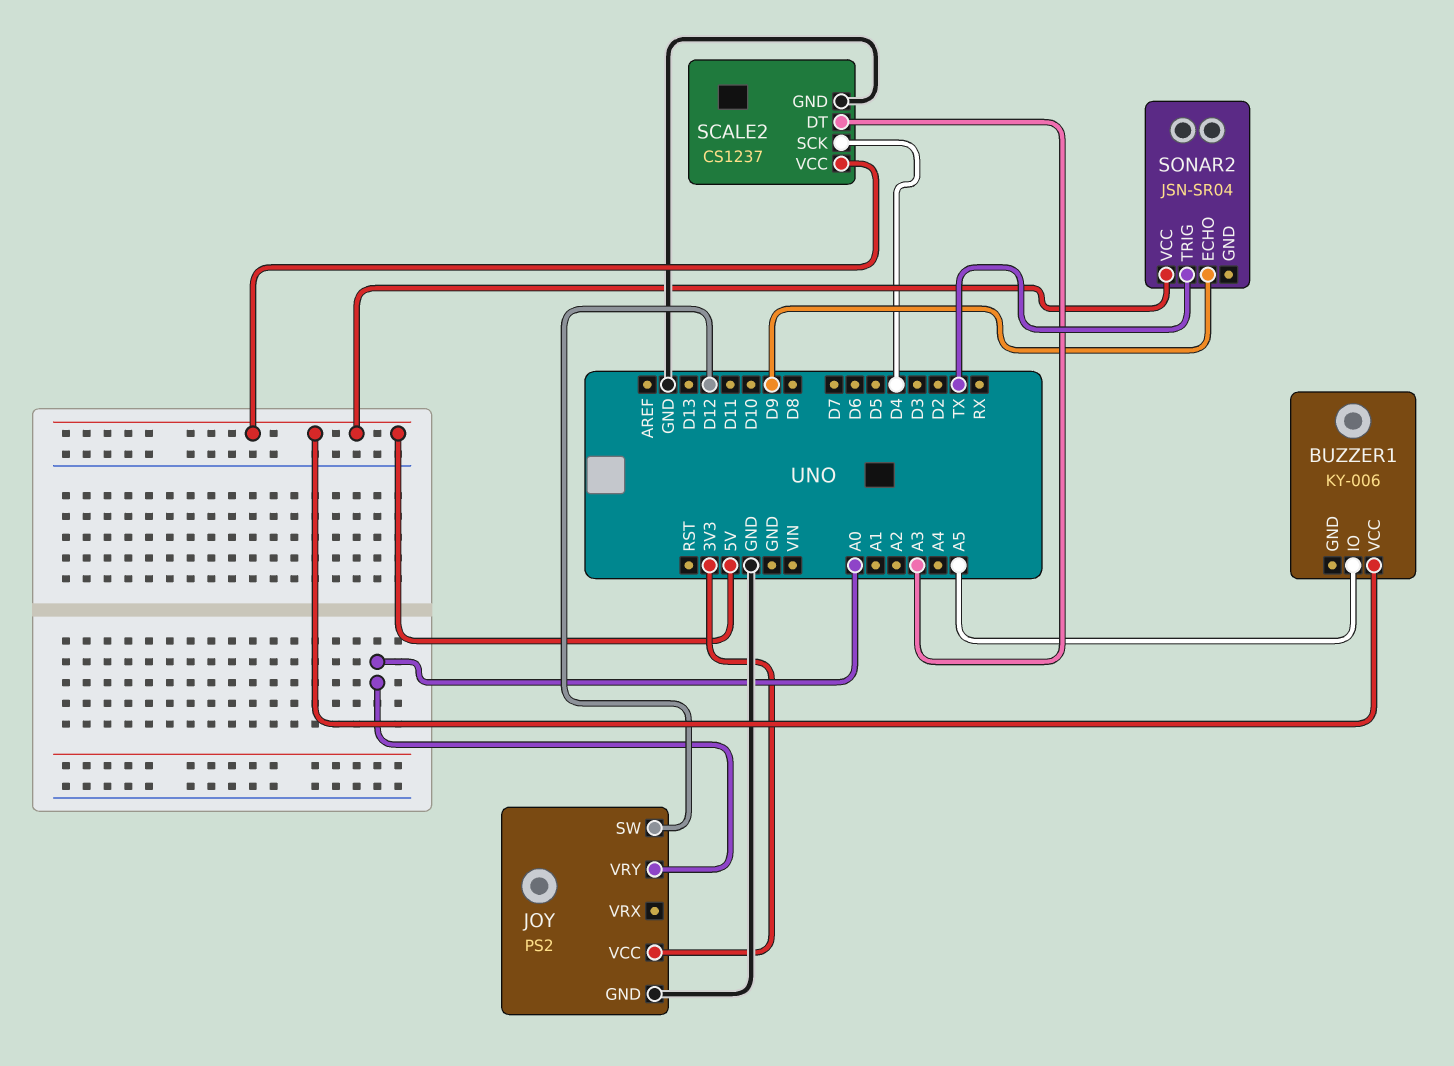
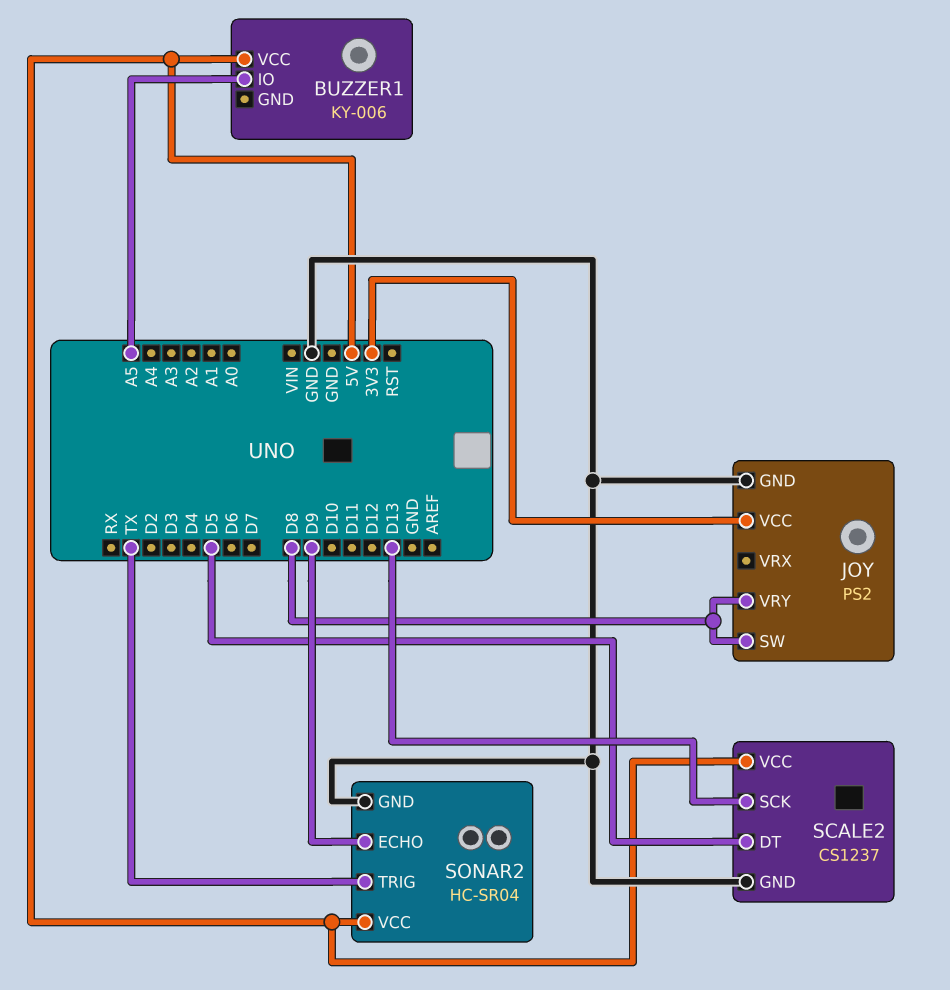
JOY pin SW: D12 -> D8
JOY pin VRY: A0 -> D8
SCALE2 pin DT: A3 -> D5
SCALE2 pin SCK: D4 -> D13
SONAR2: JSN-SR04 -> HC-SR04
SONAR2 pin GND: none -> GND

